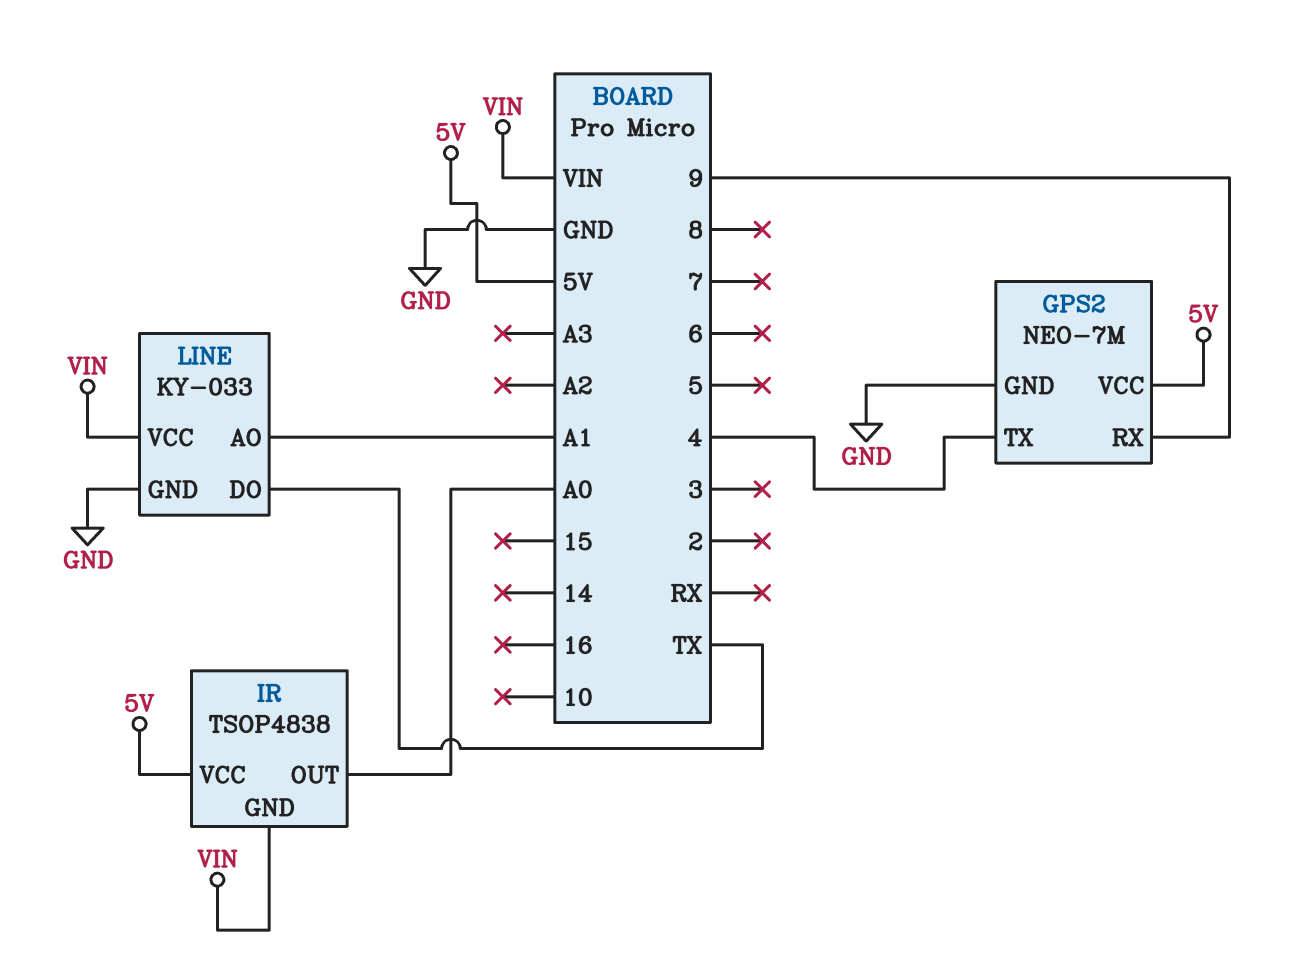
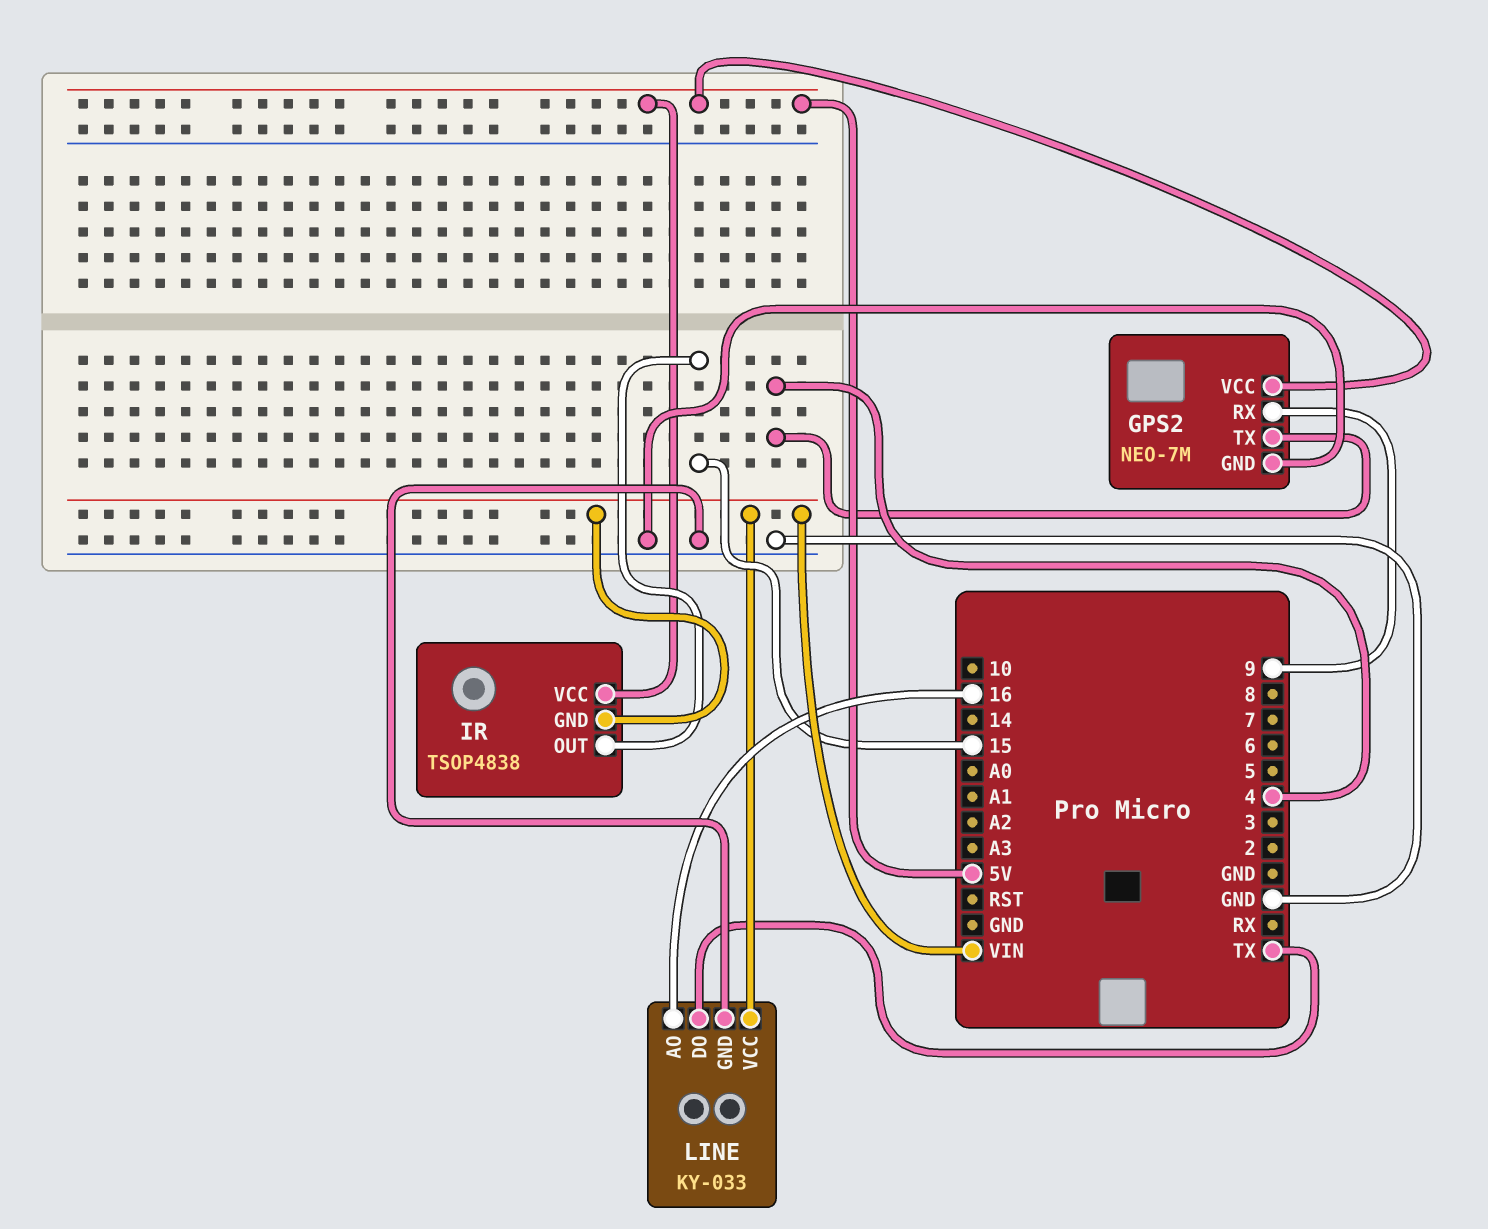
IR pin OUT: A0 -> 15
LINE pin AO: A1 -> 16

